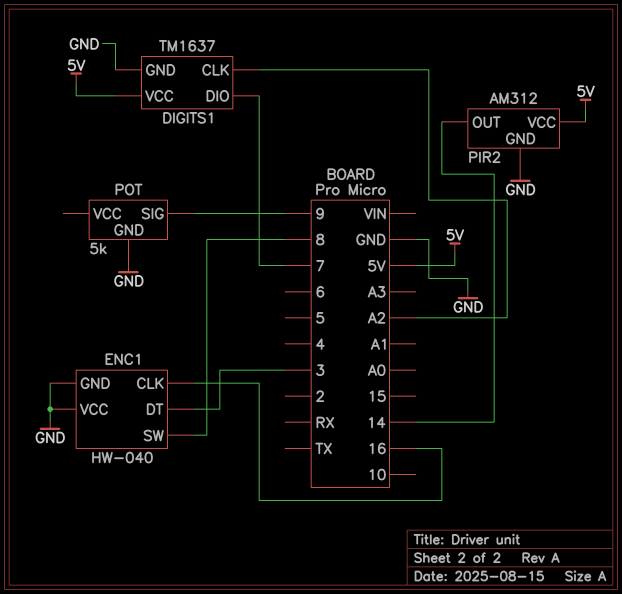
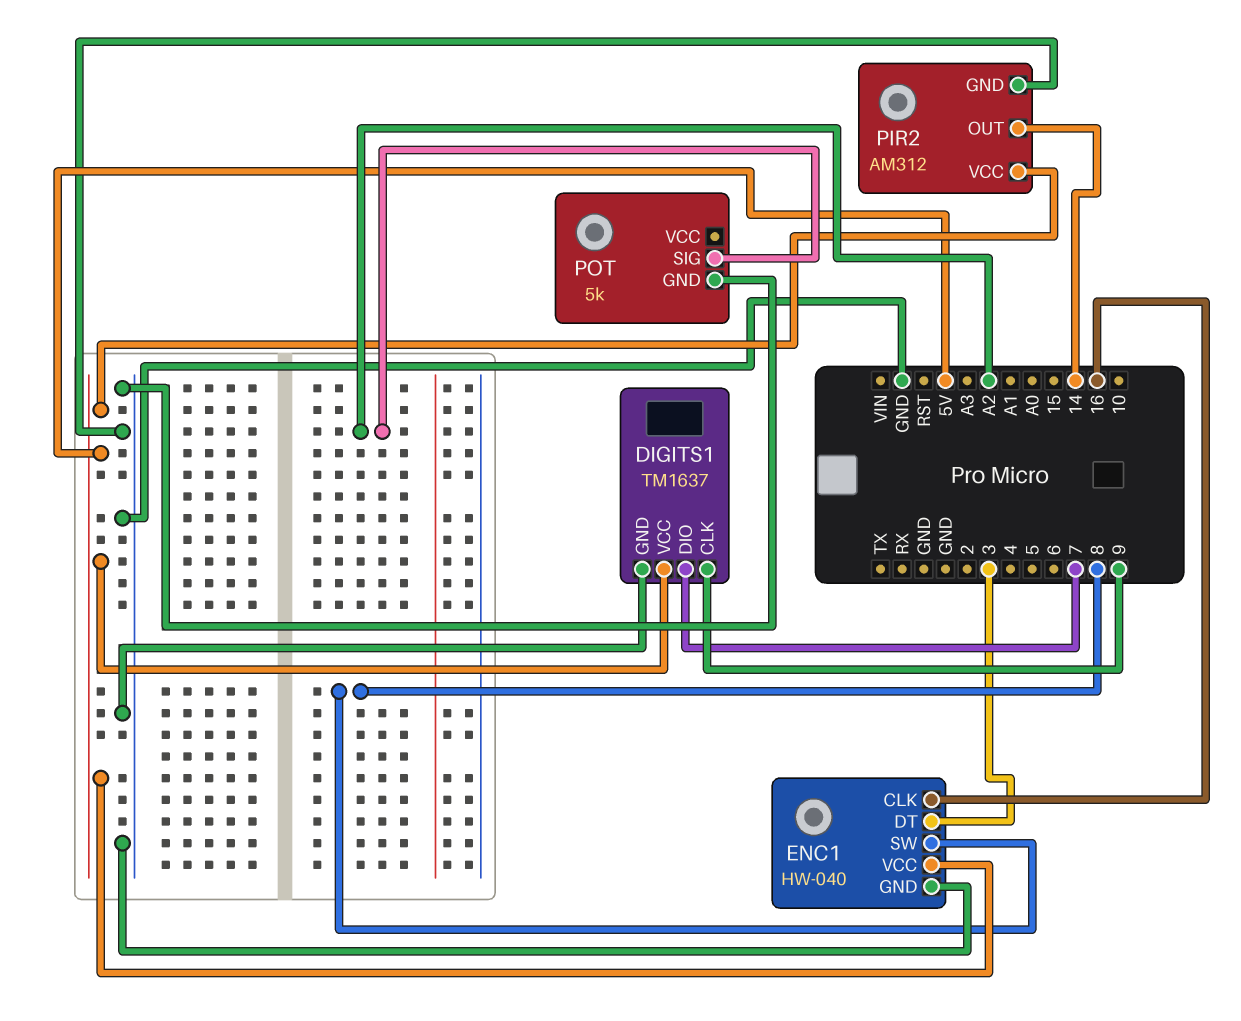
DIGITS1 pin CLK: A2 -> 9
ENC1 pin VCC: GND -> 5V
POT pin SIG: 9 -> A2

